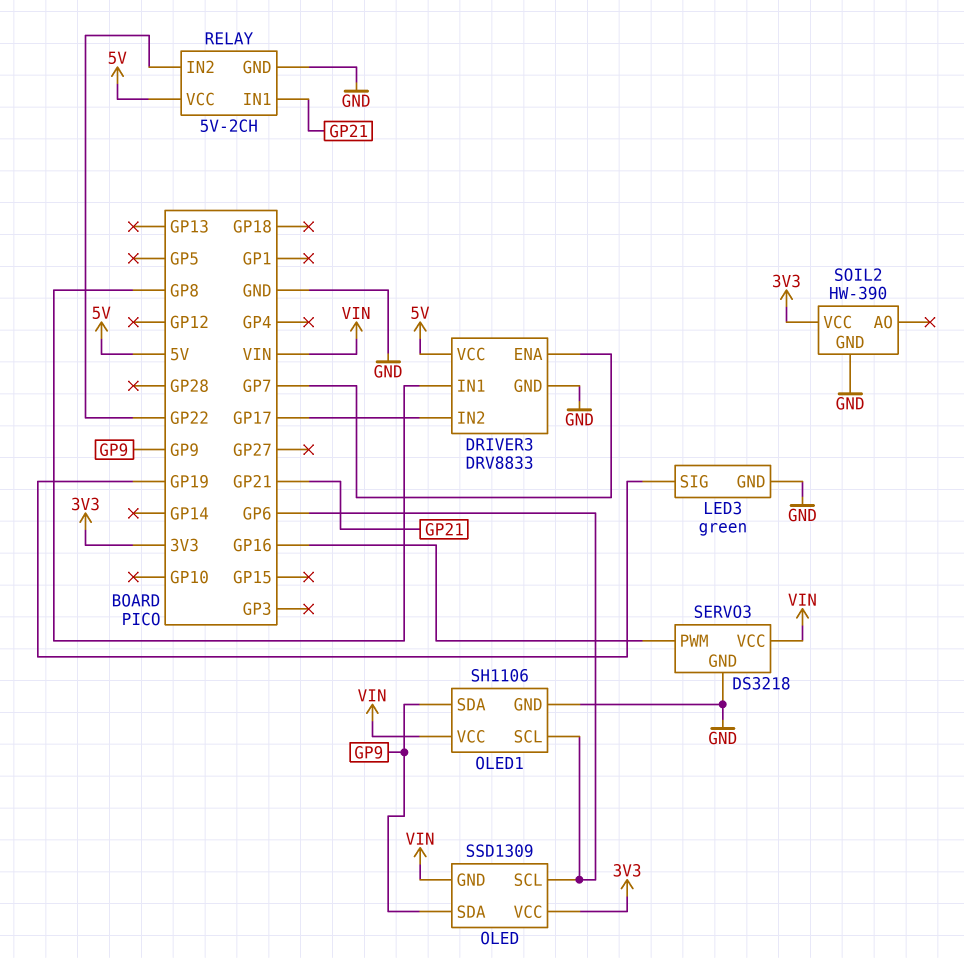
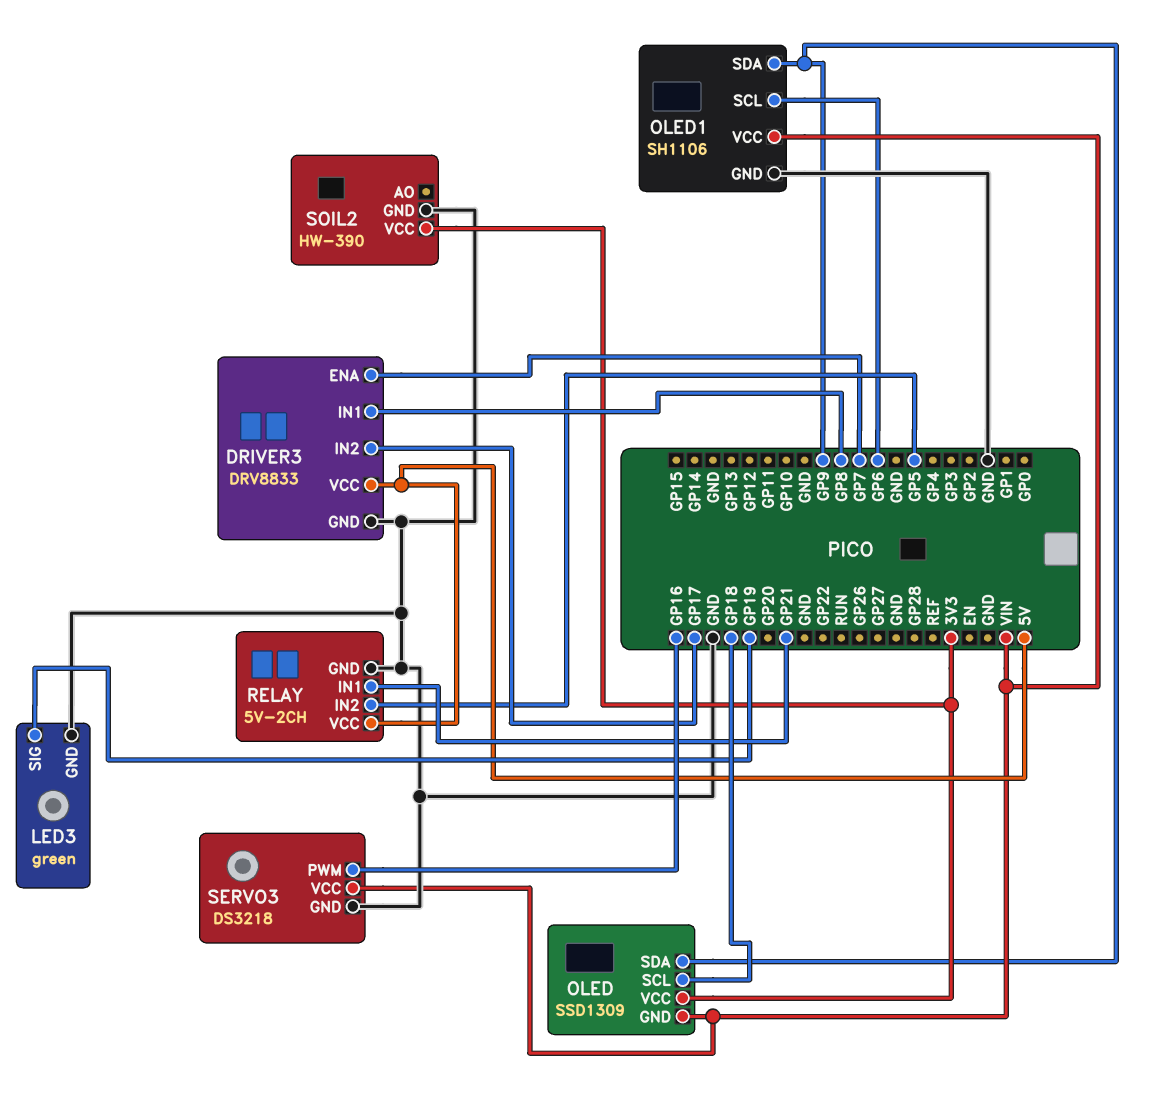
OLED pin SCL: GP6 -> GP18
RELAY pin IN2: GP22 -> GP5

